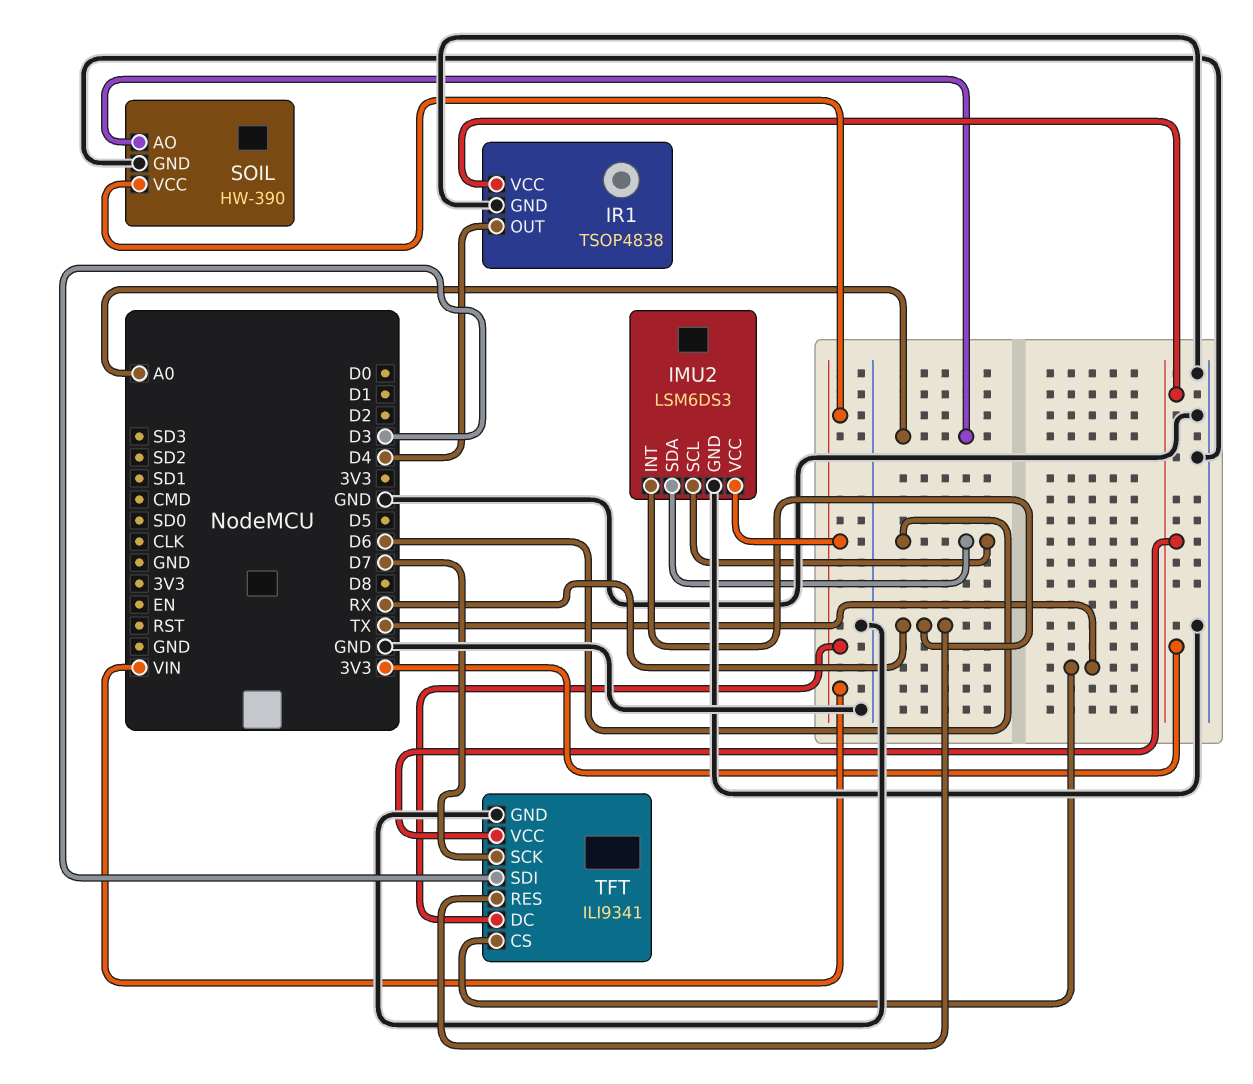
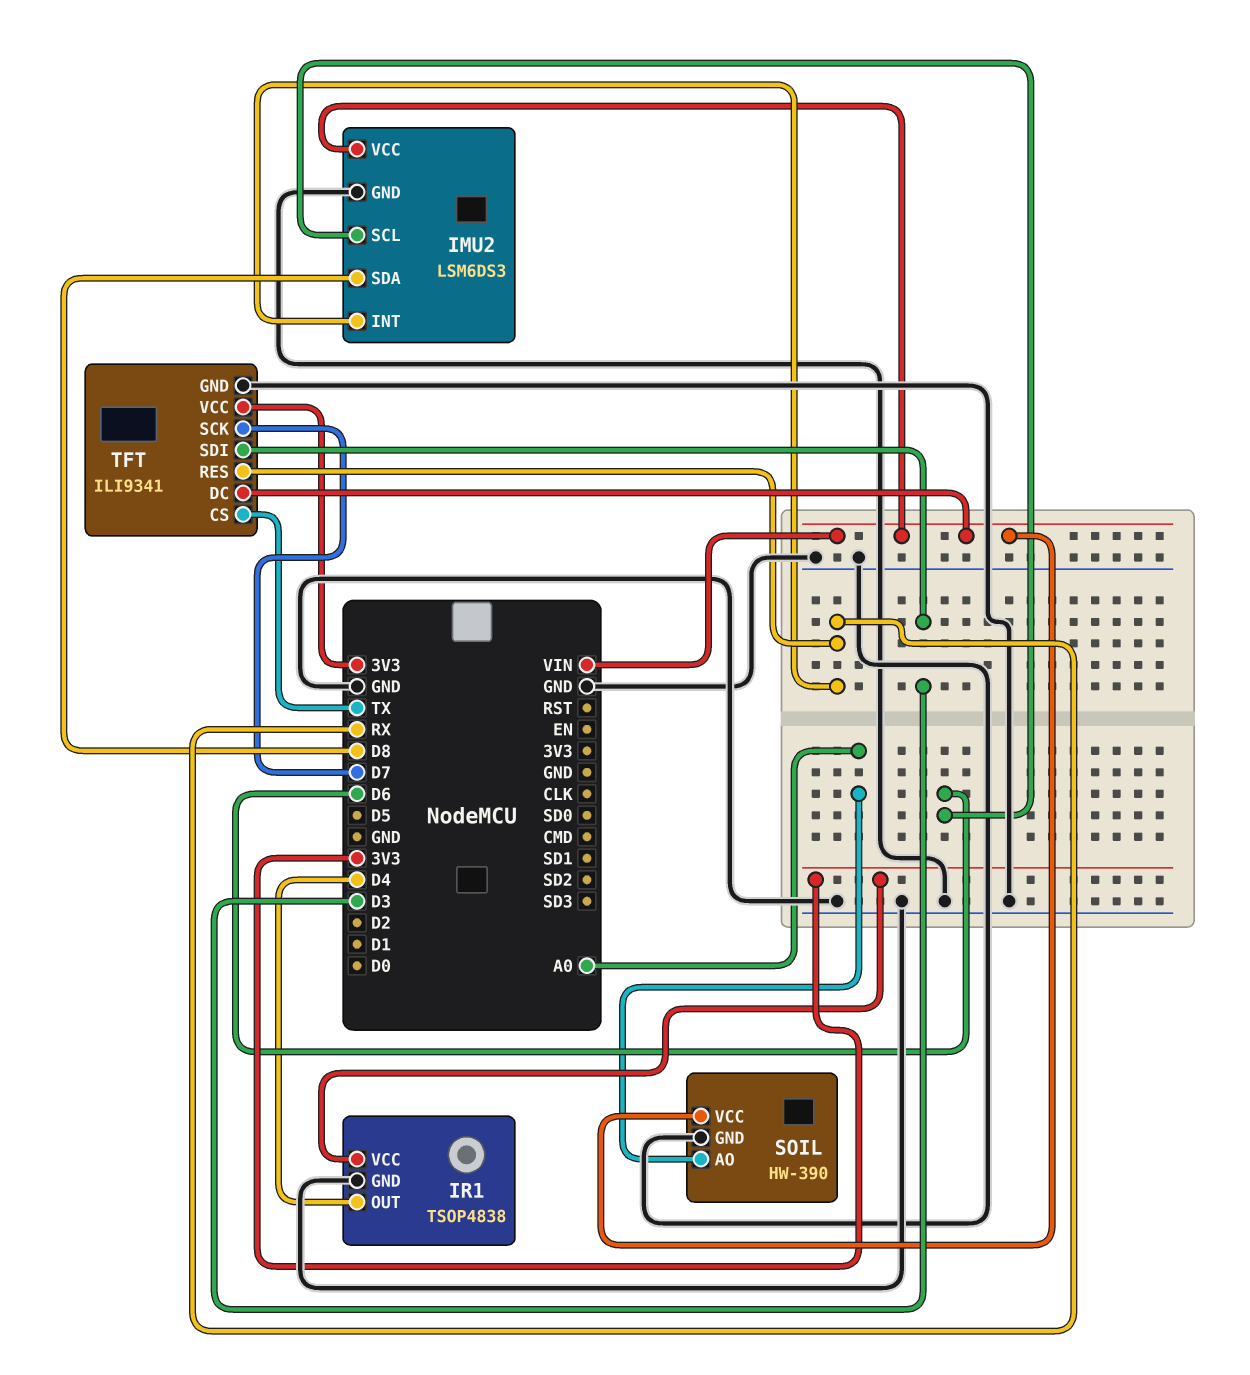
IMU2 pin SDA: D6 -> D8

